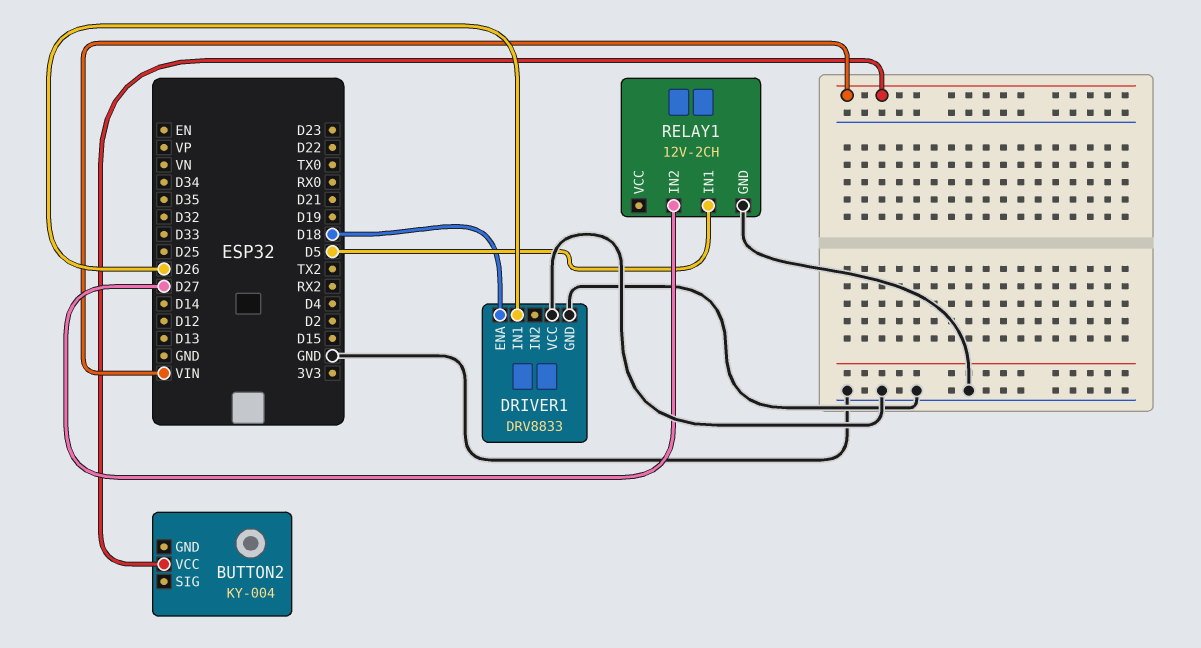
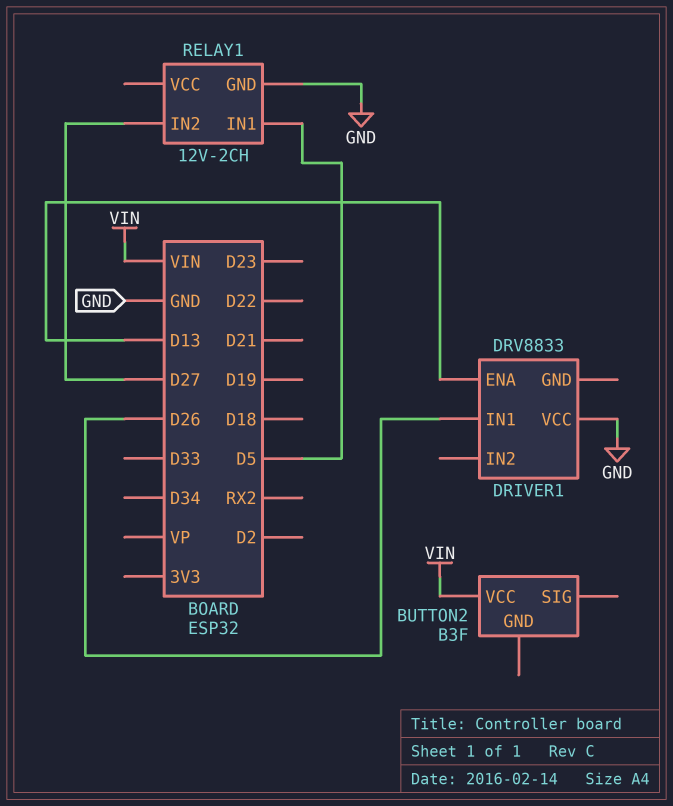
BUTTON2: KY-004 -> B3F
DRIVER1 pin ENA: D18 -> D13
DRIVER1 pin GND: GND -> none

